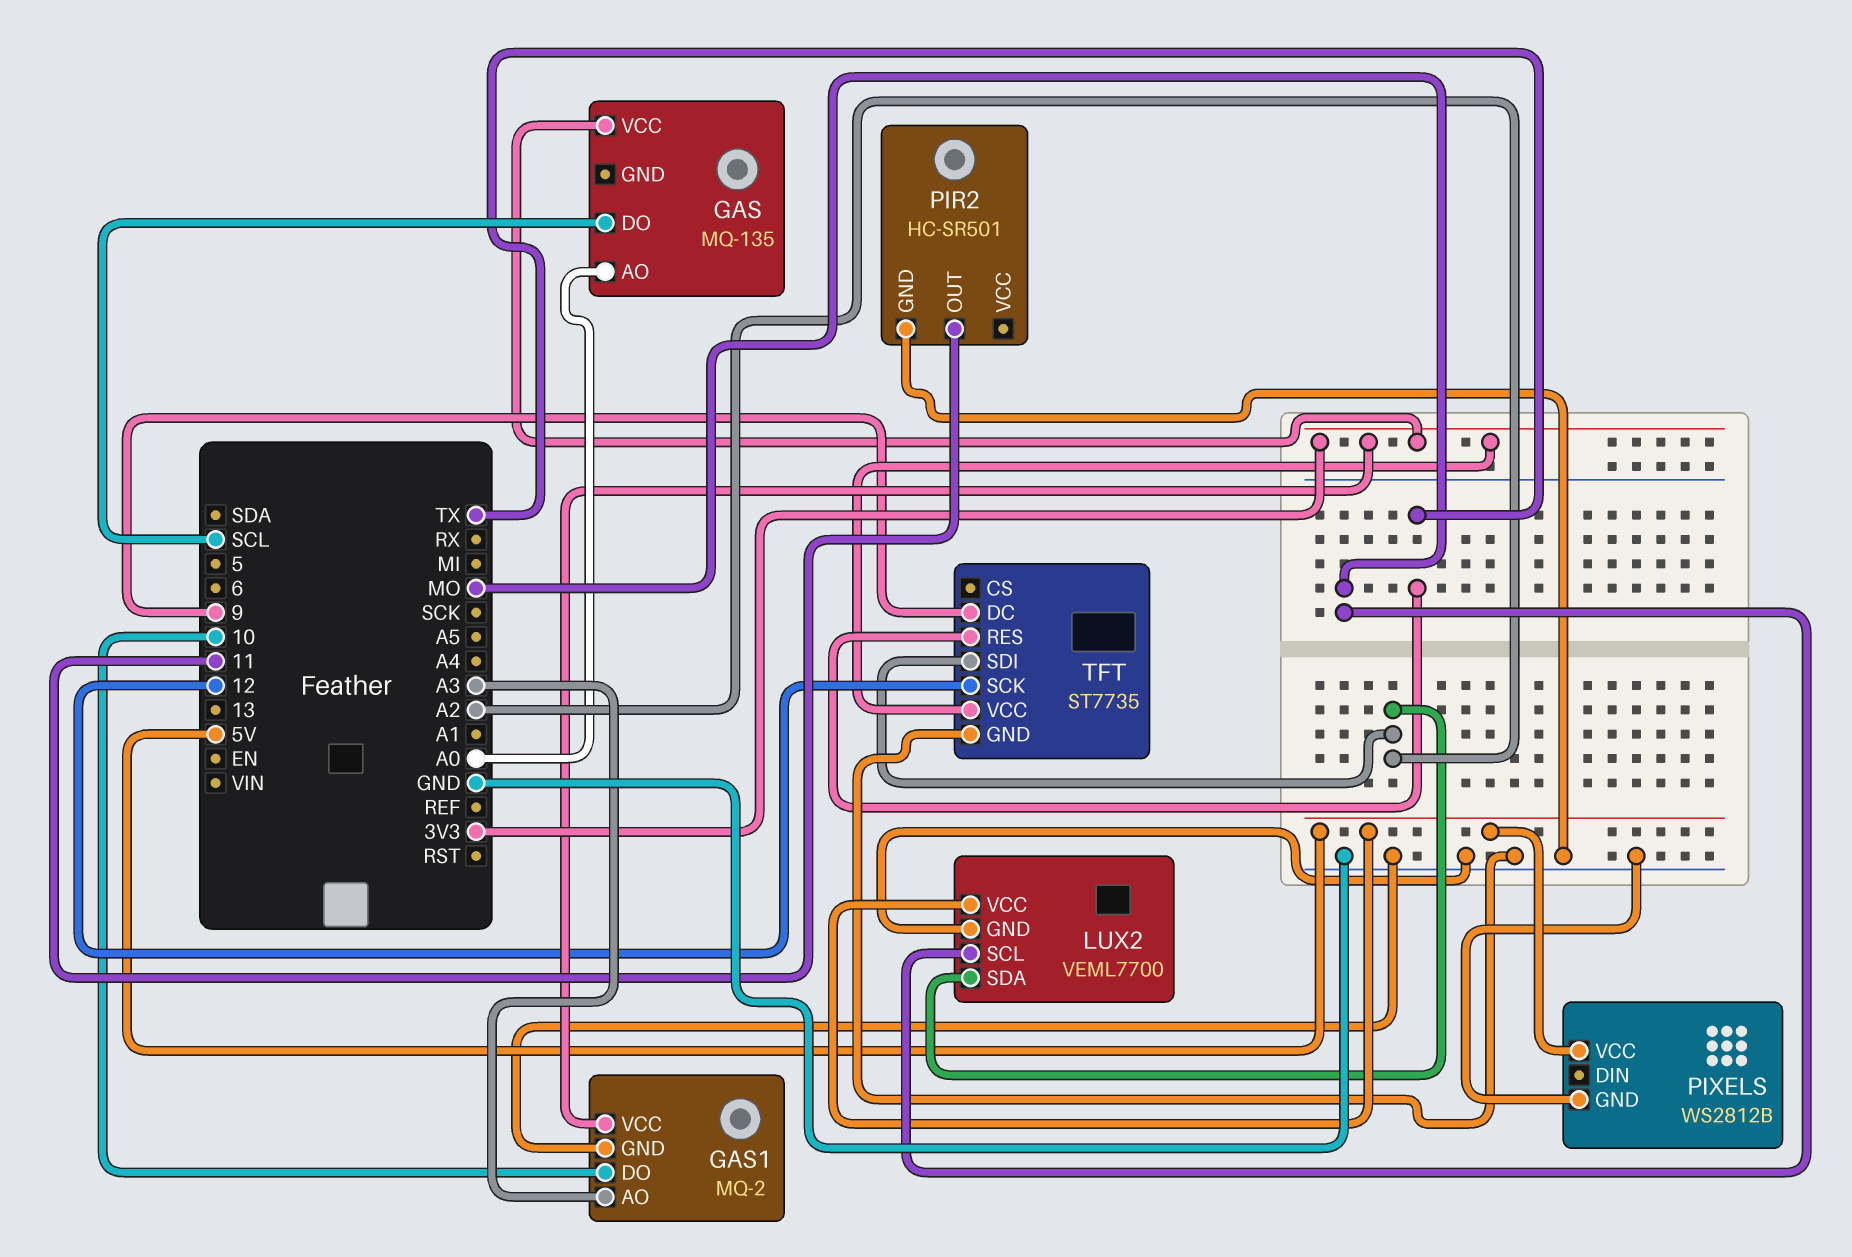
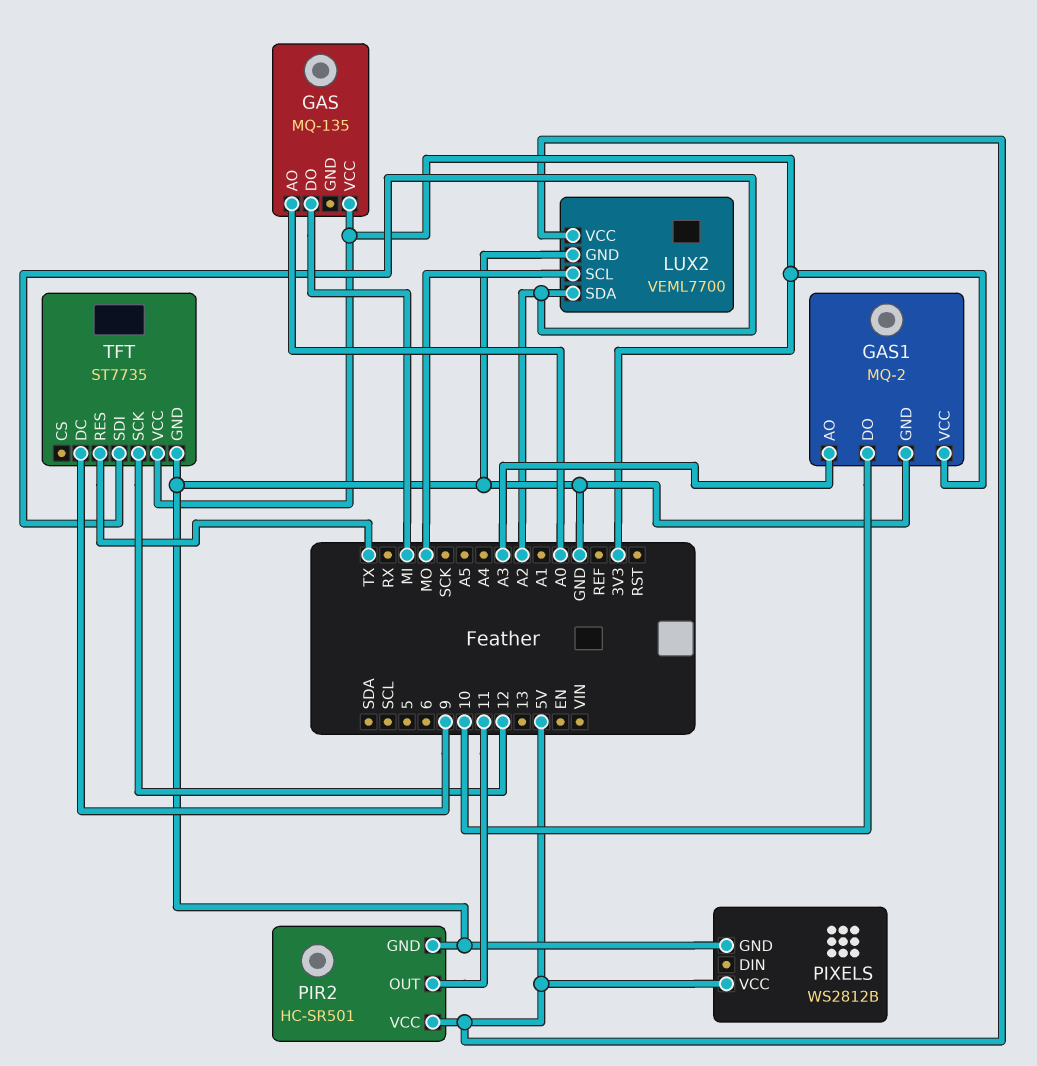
GAS pin DO: SCL -> MI
PIR2 pin VCC: none -> 5V

